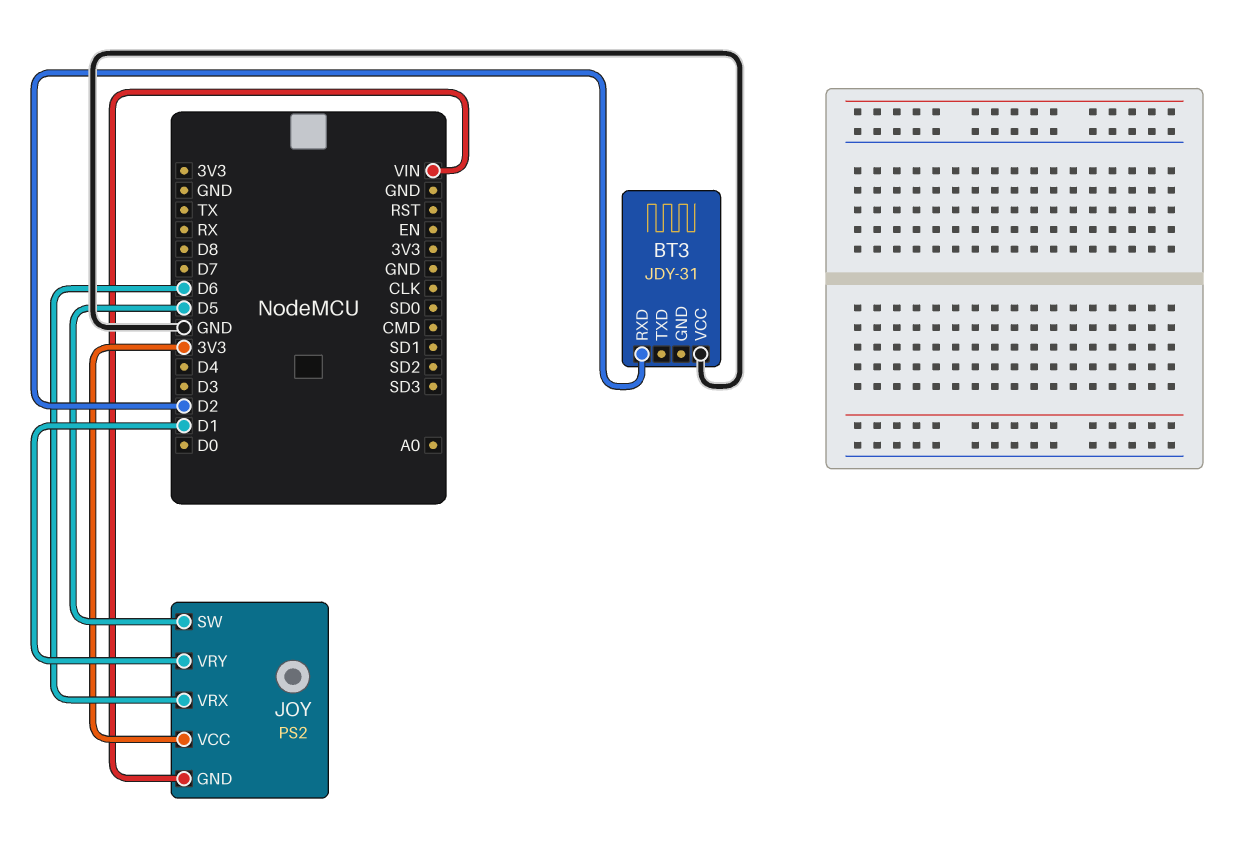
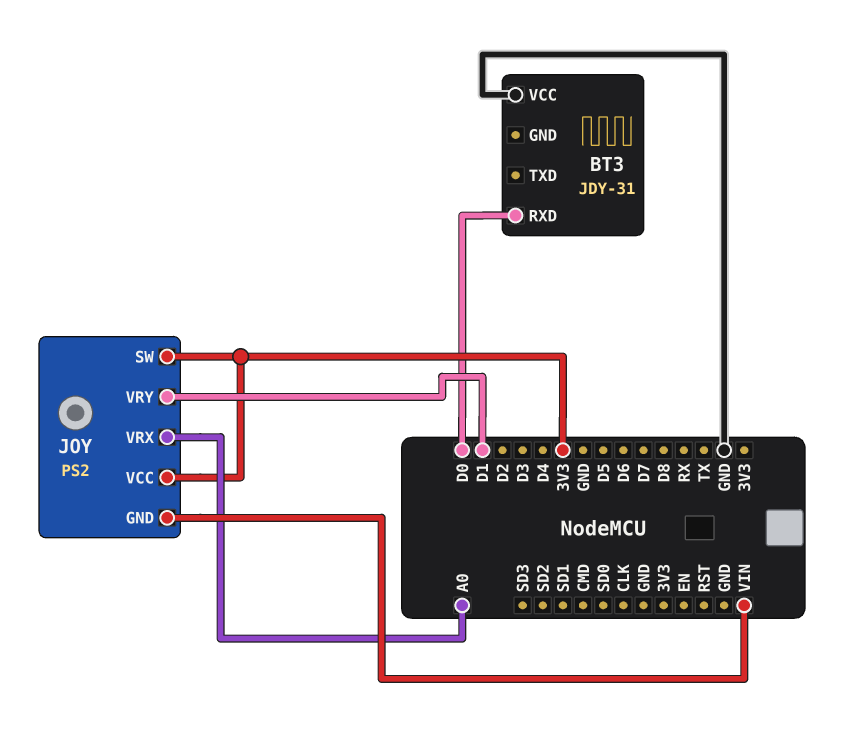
BT3 pin RXD: D2 -> D0
JOY pin SW: D5 -> 3V3
JOY pin VRX: D6 -> A0

